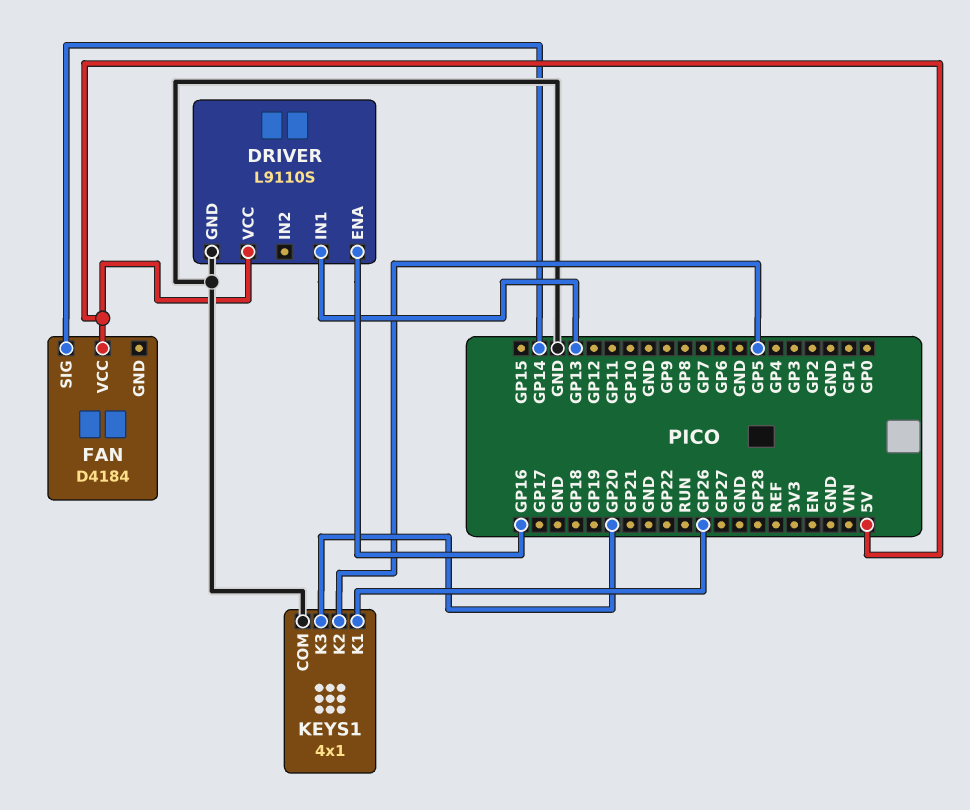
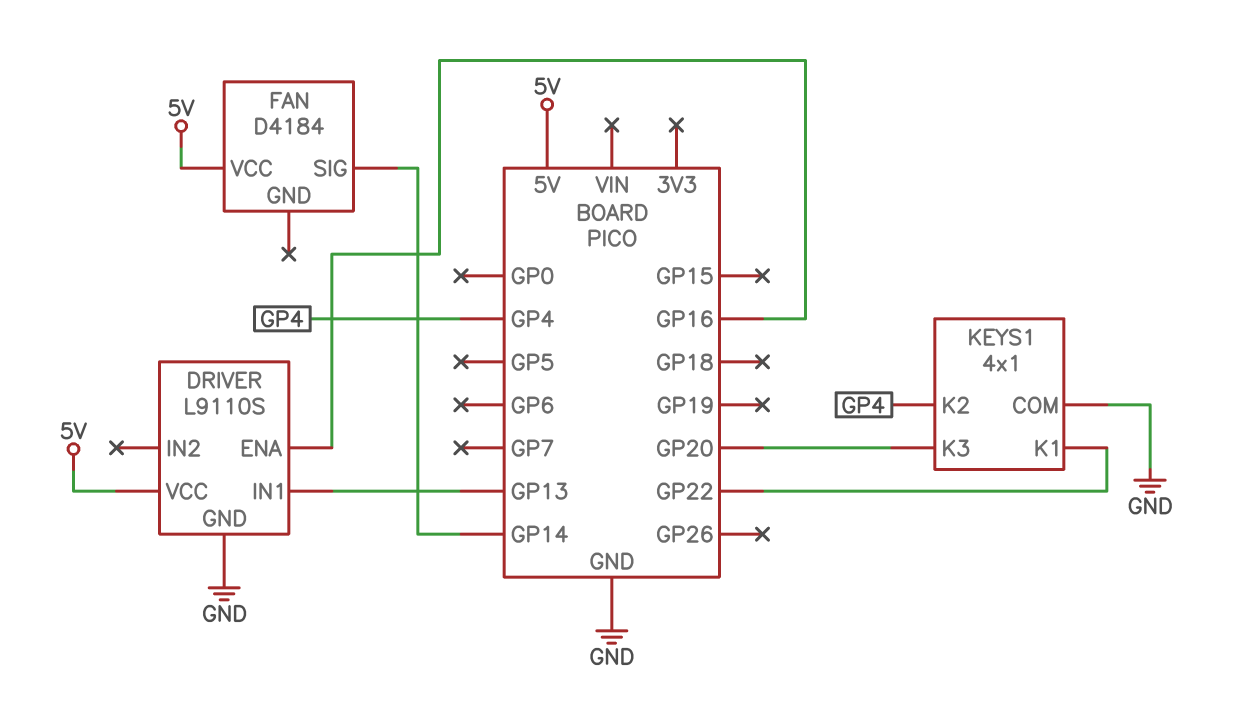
KEYS1 pin K1: GP26 -> GP22
KEYS1 pin K2: GP5 -> GP4

